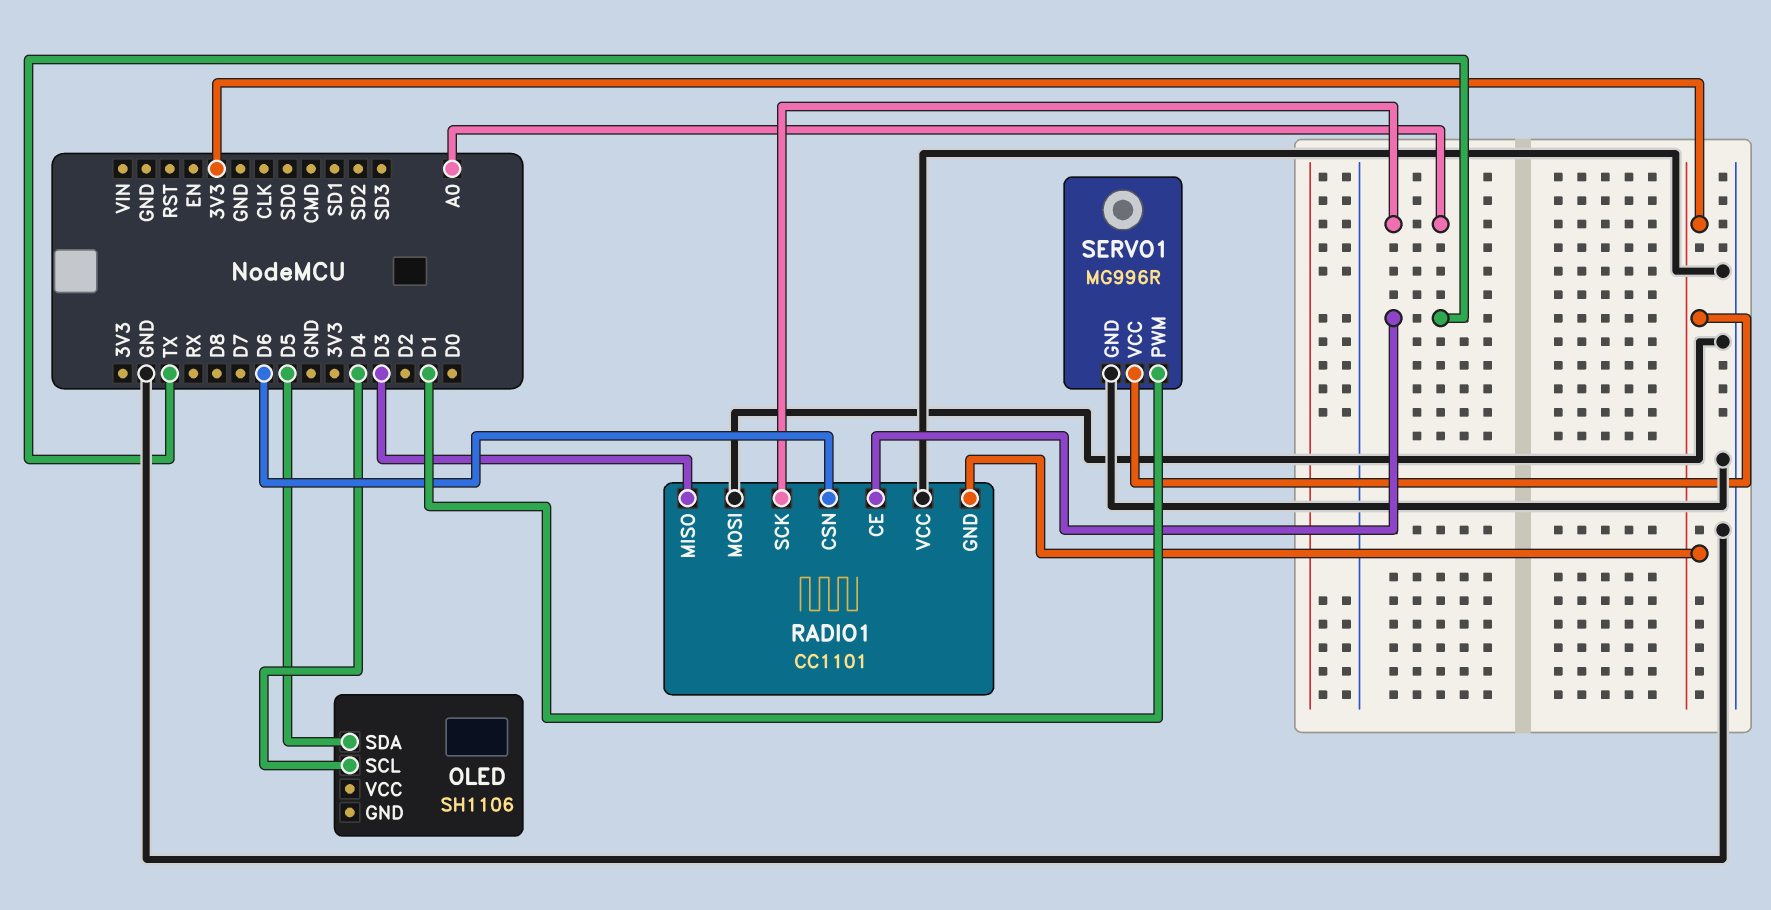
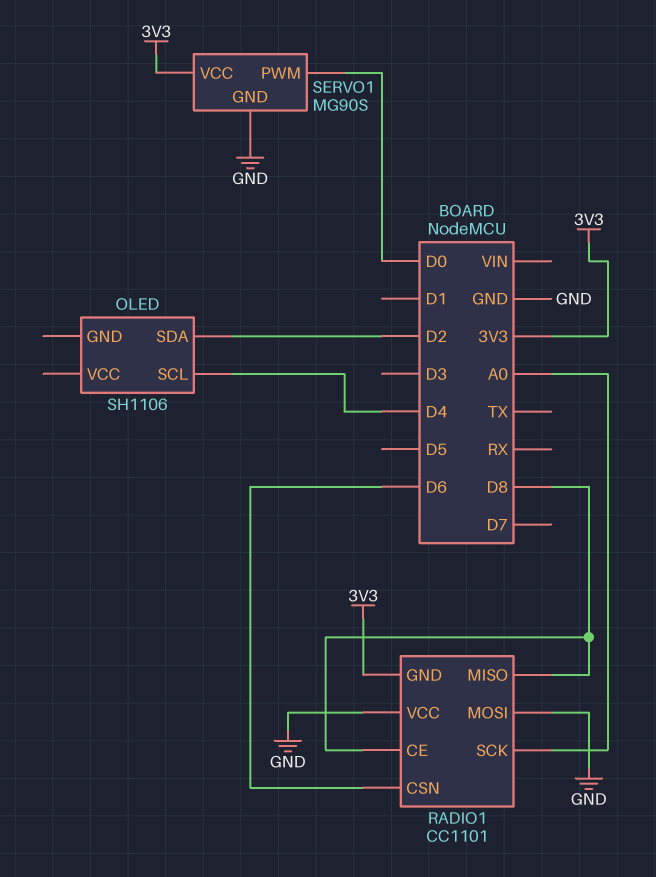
OLED pin SDA: D5 -> D2
RADIO1 pin CE: TX -> D8
RADIO1 pin MISO: D3 -> D8
SERVO1: MG996R -> MG90S
SERVO1 pin PWM: D1 -> D0

